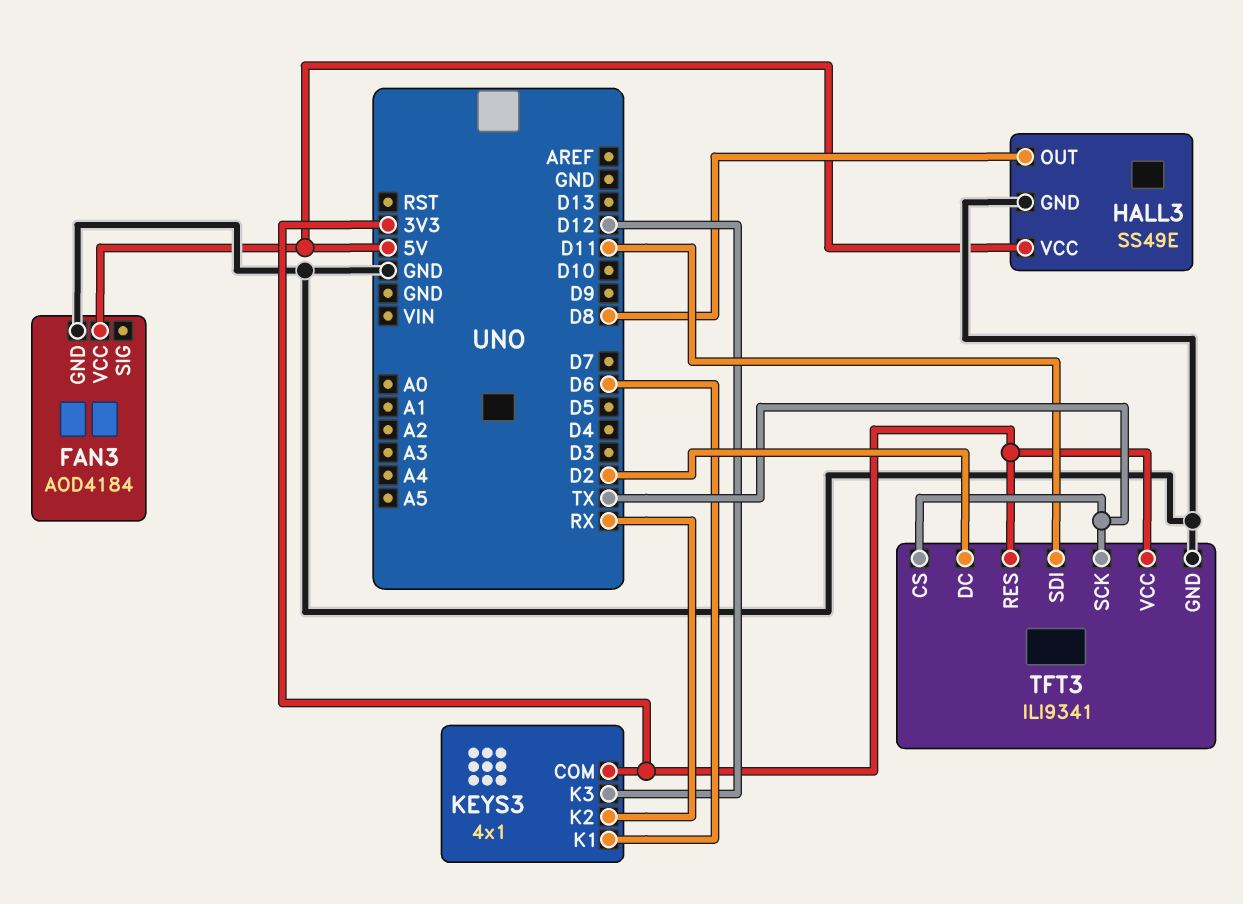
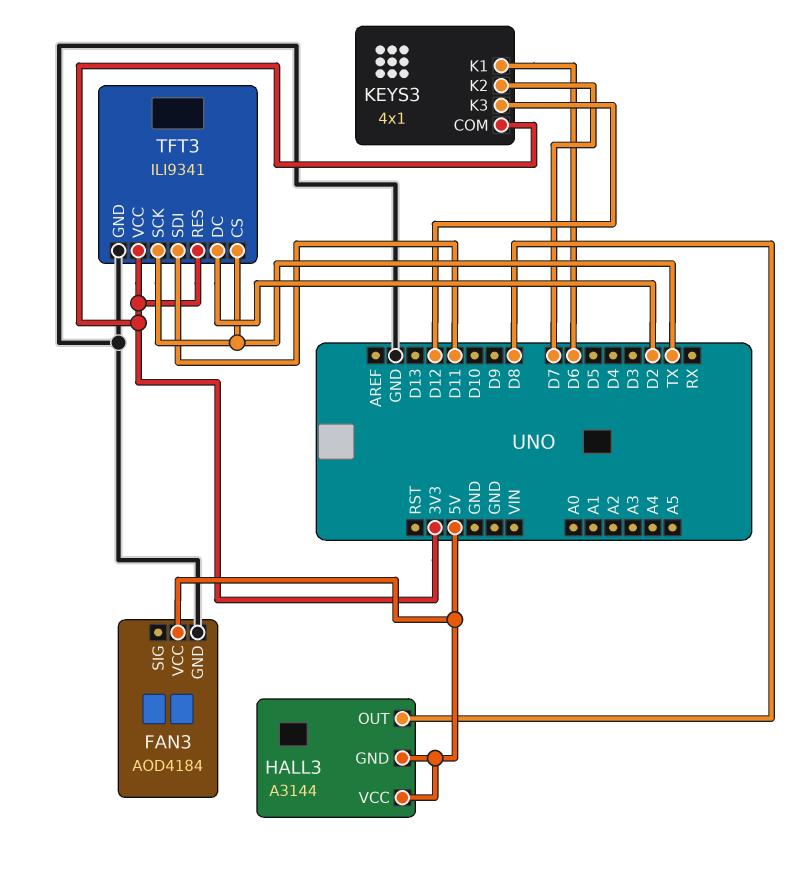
HALL3: SS49E -> A3144
HALL3 pin GND: GND -> 5V
KEYS3 pin K2: RX -> D7

